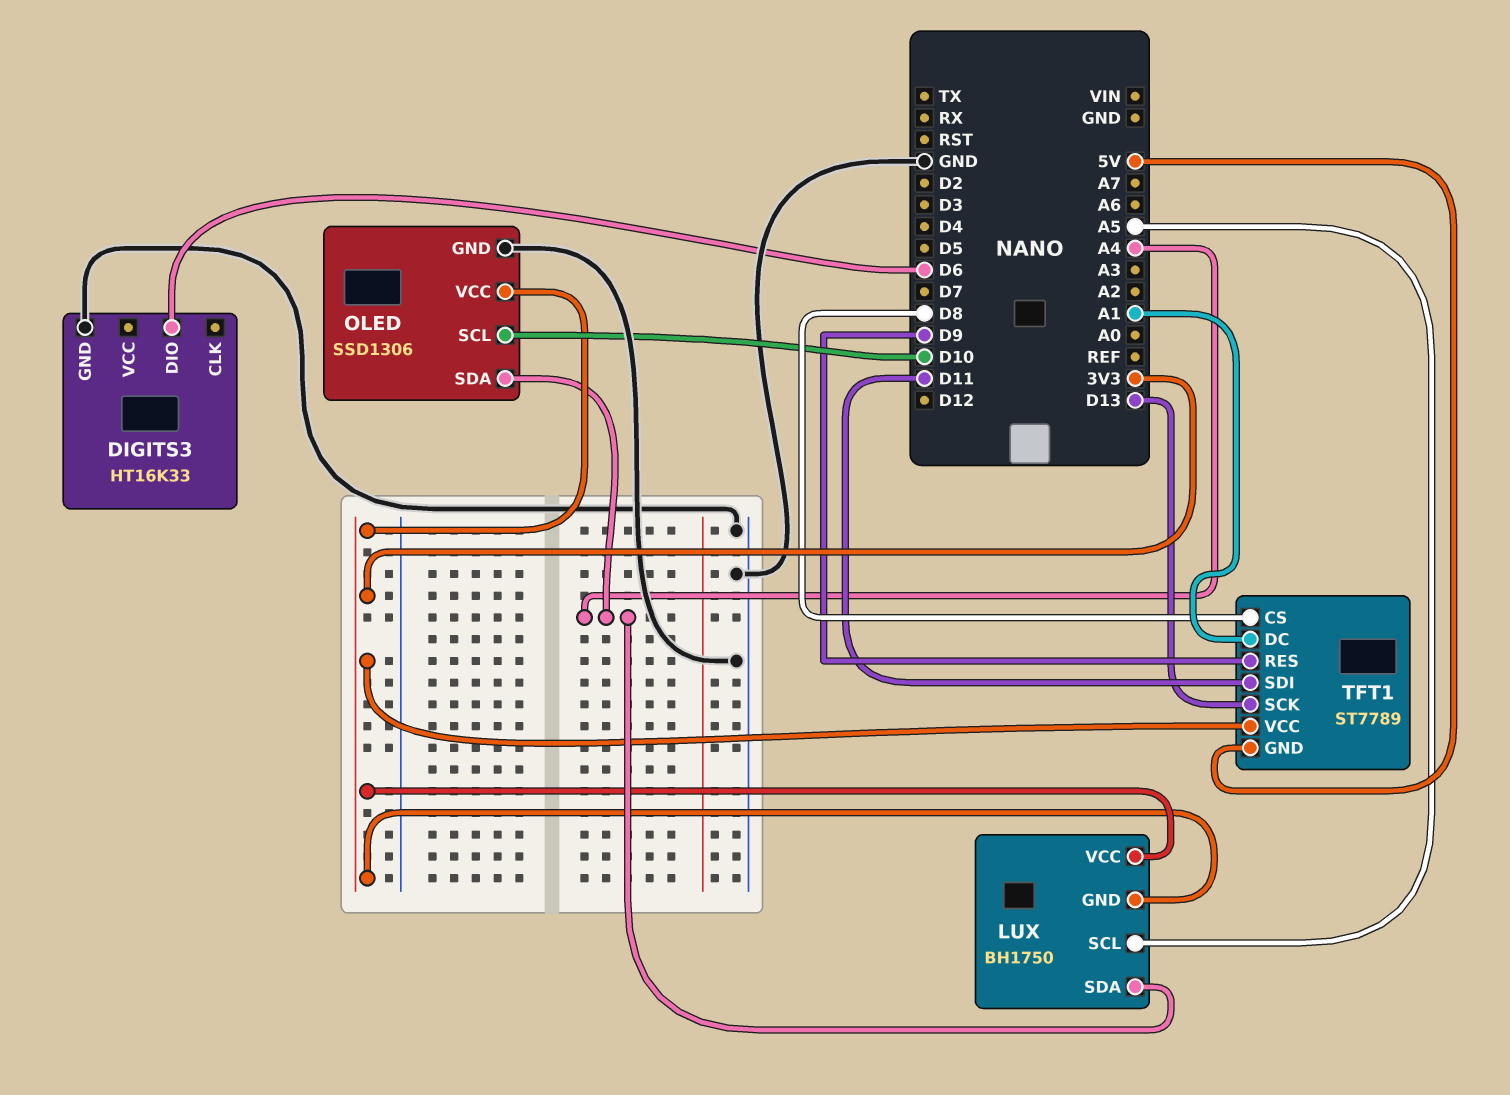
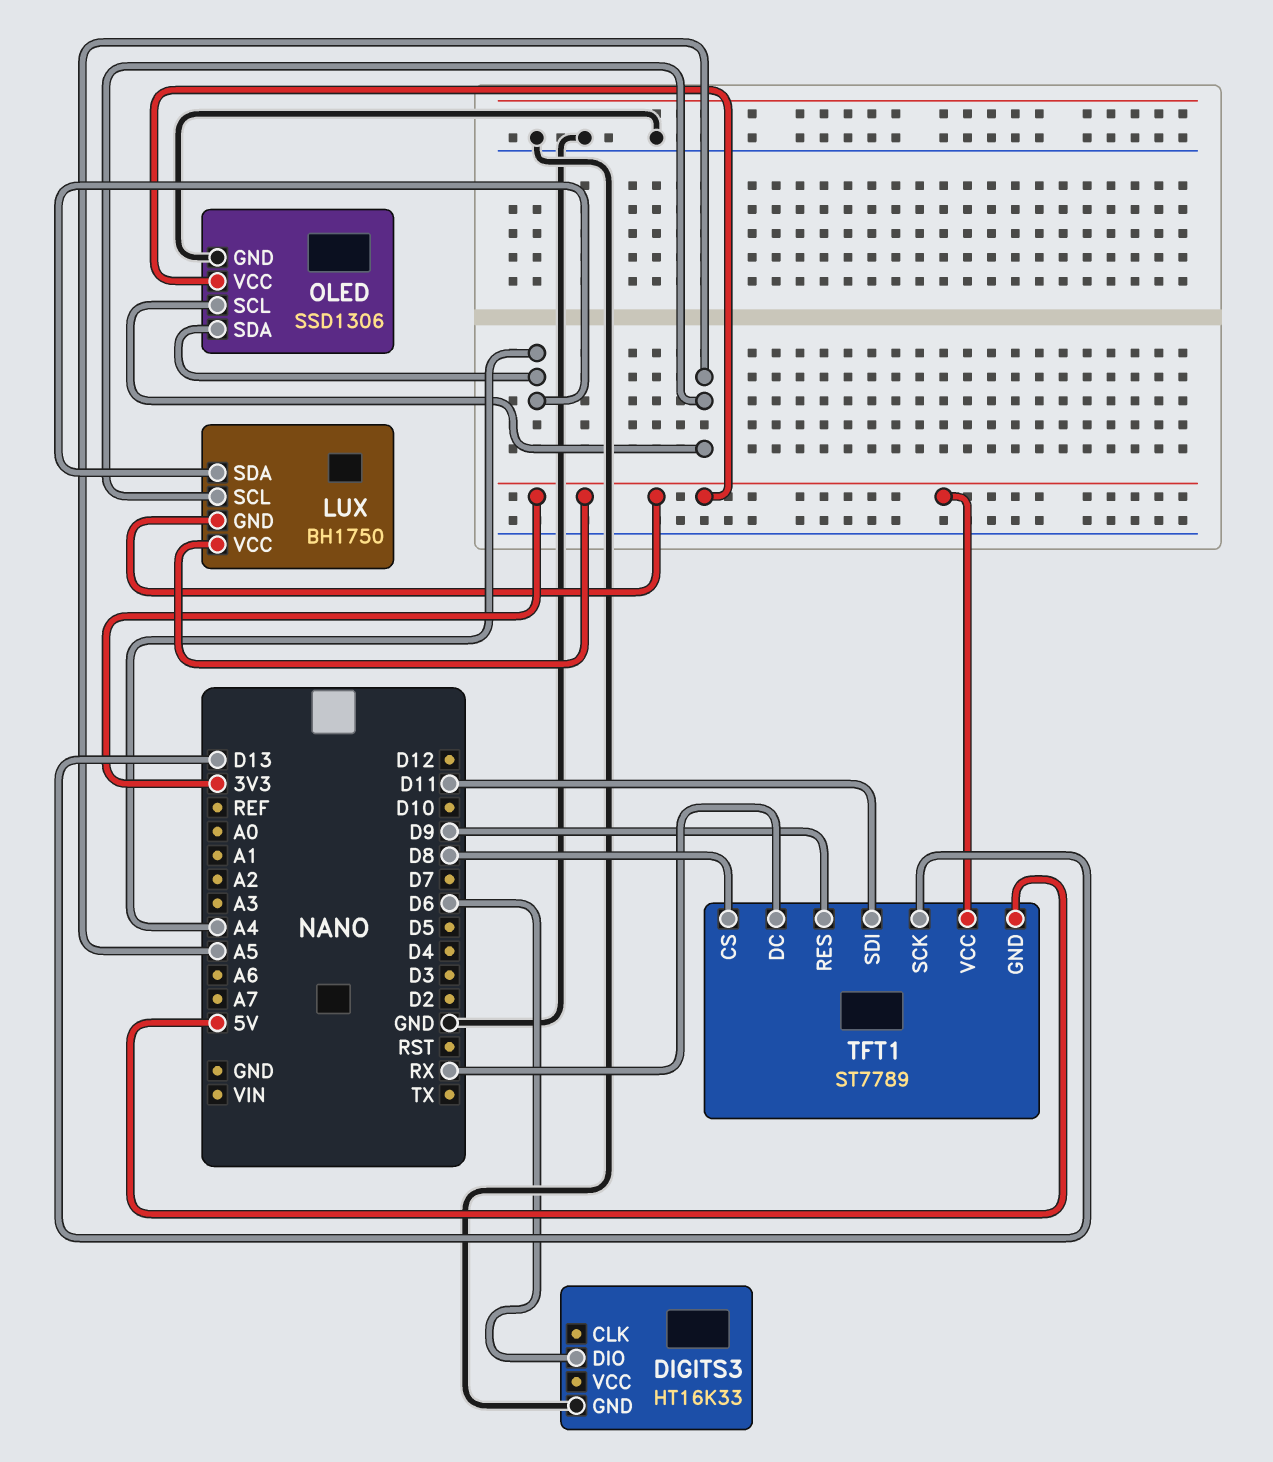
OLED pin SCL: D10 -> A5
TFT1 pin DC: A1 -> RX

